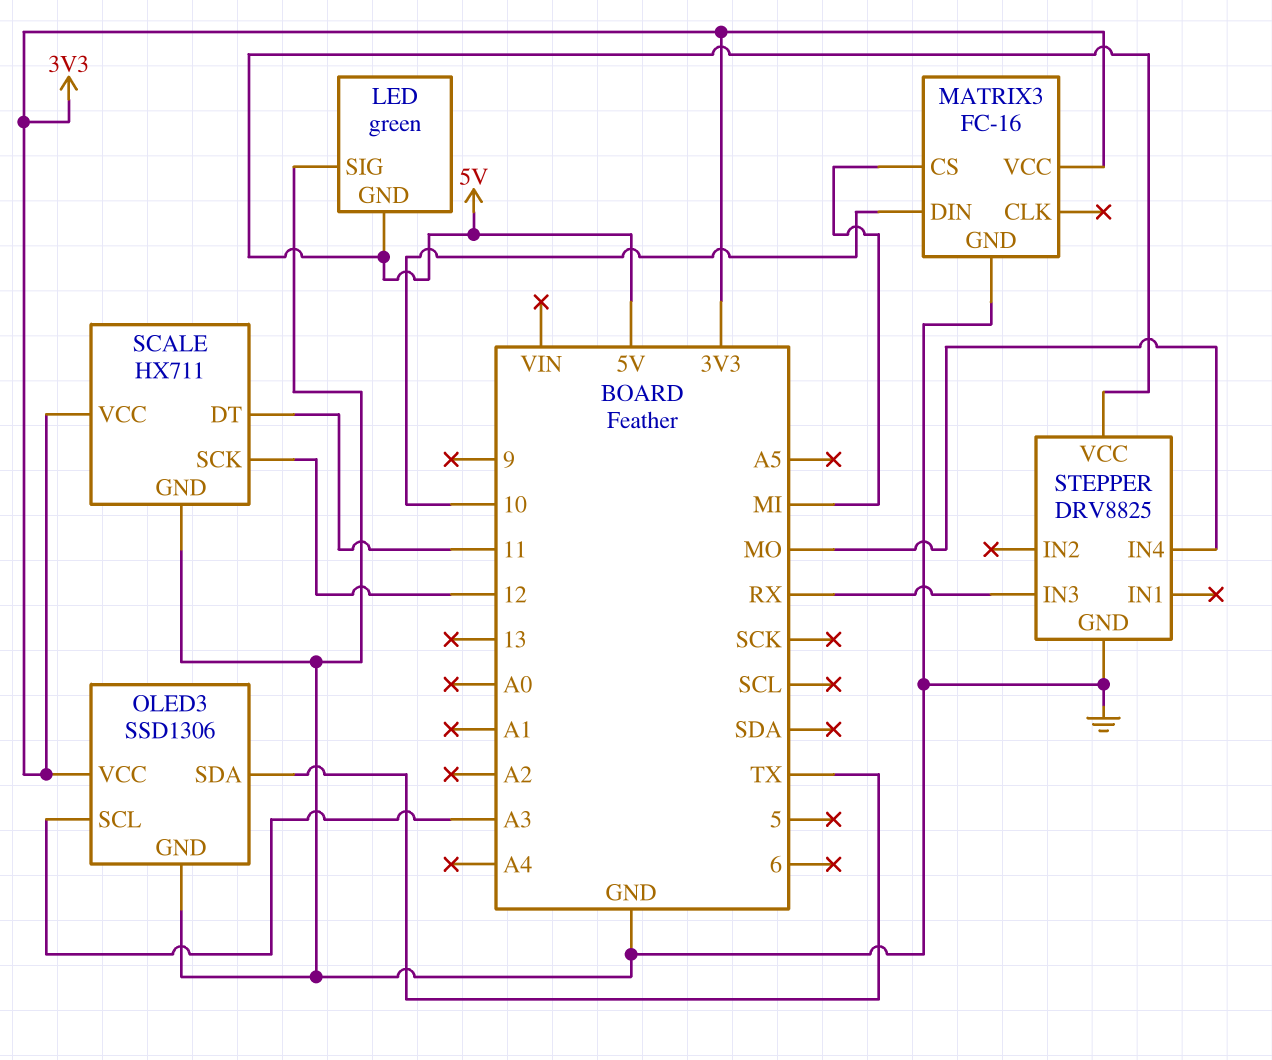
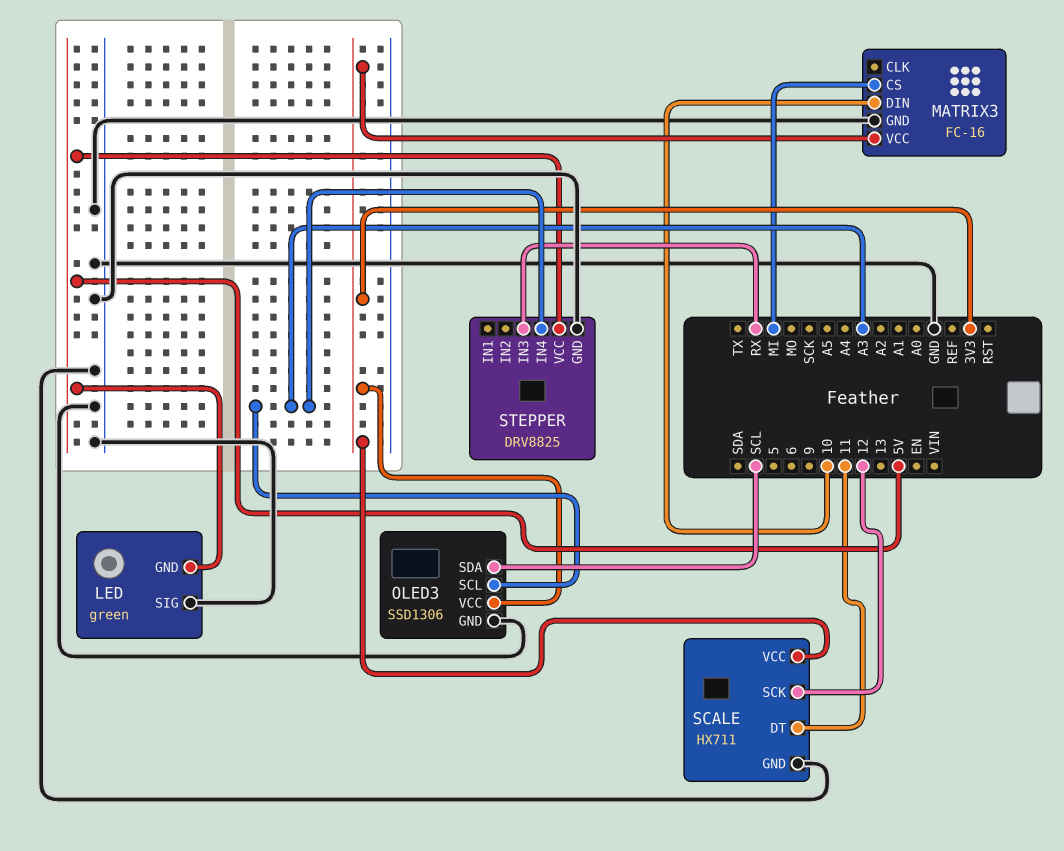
OLED3 pin SDA: TX -> SCL
STEPPER pin IN4: MO -> A3

